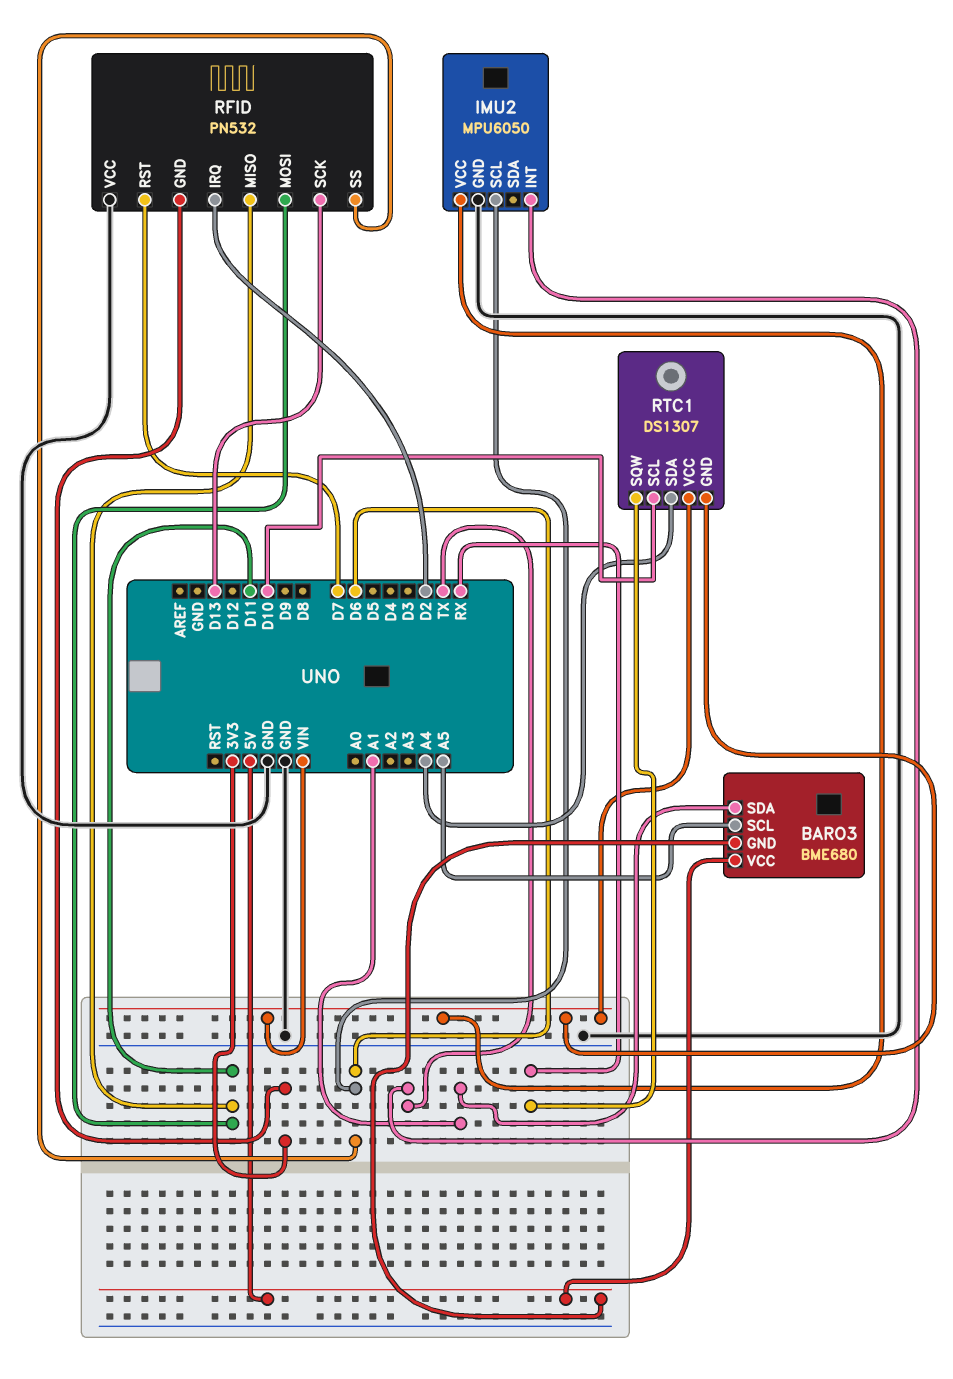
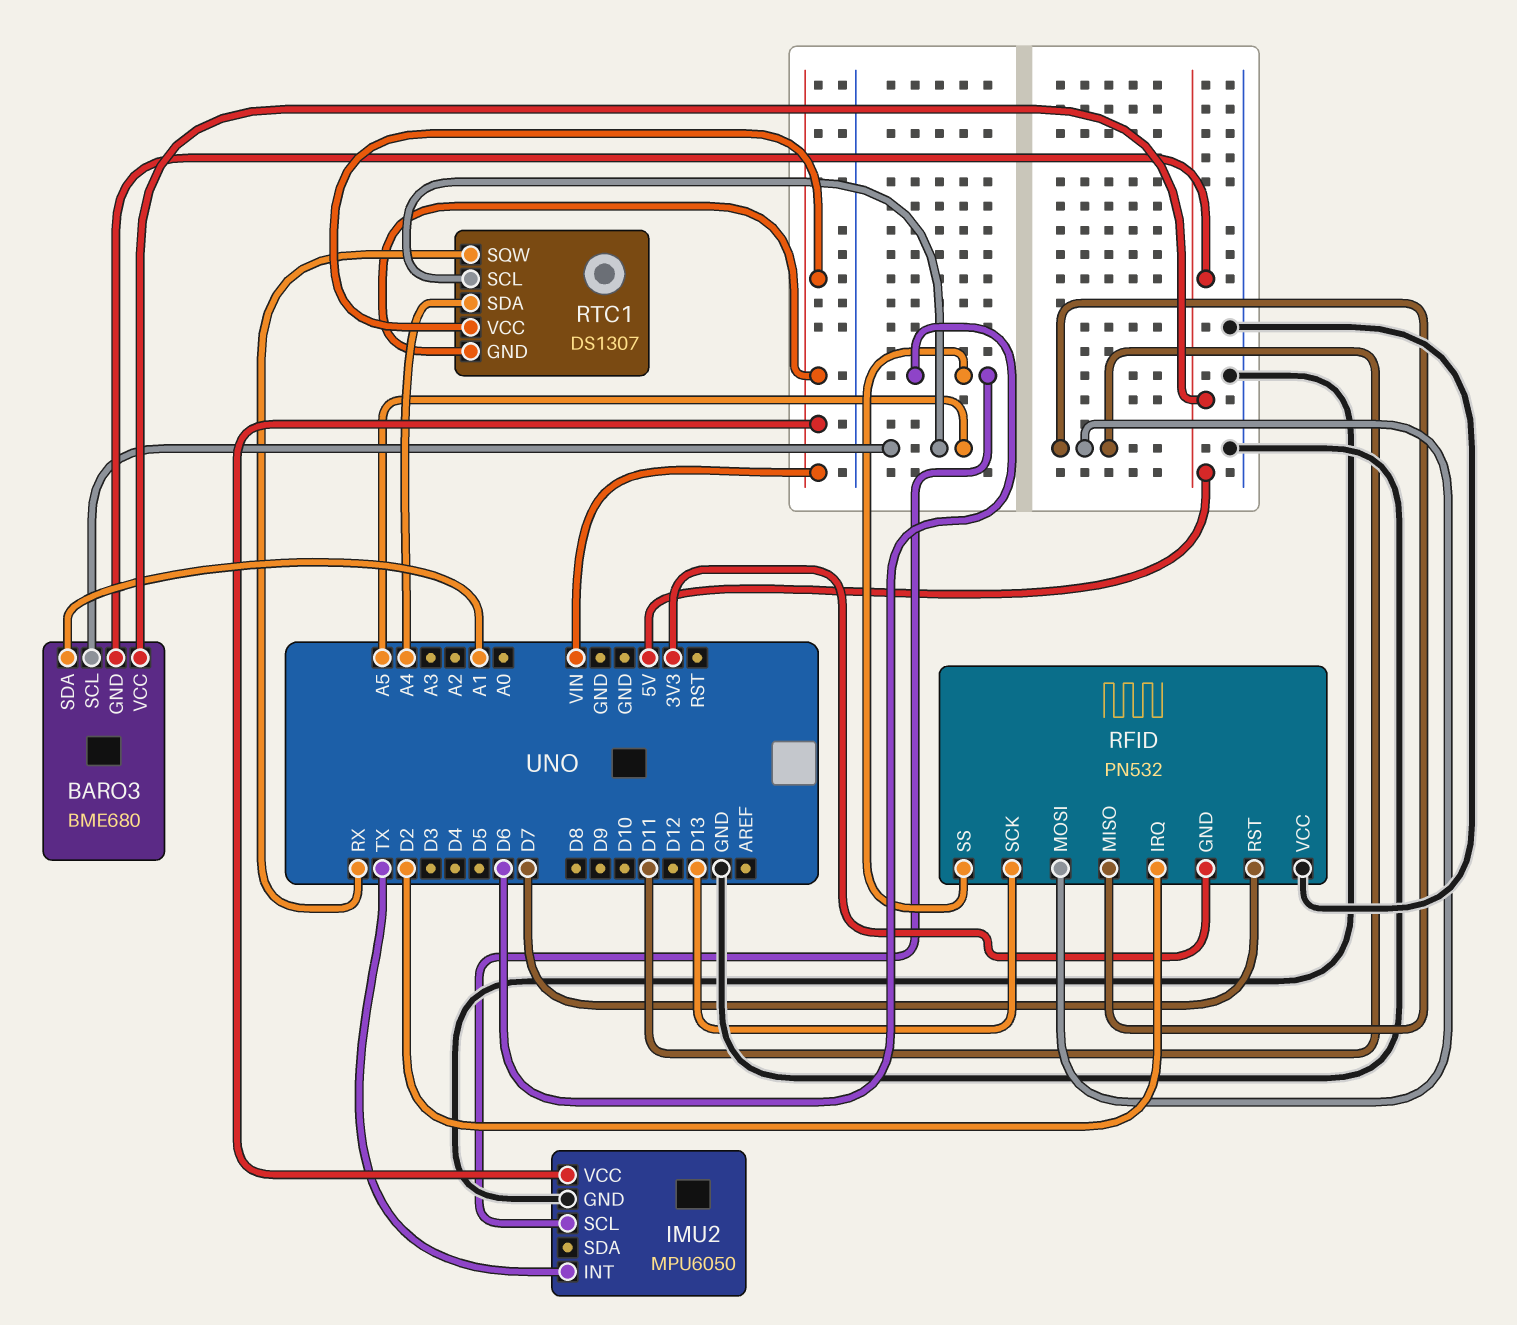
RTC1 pin SCL: D10 -> A5

